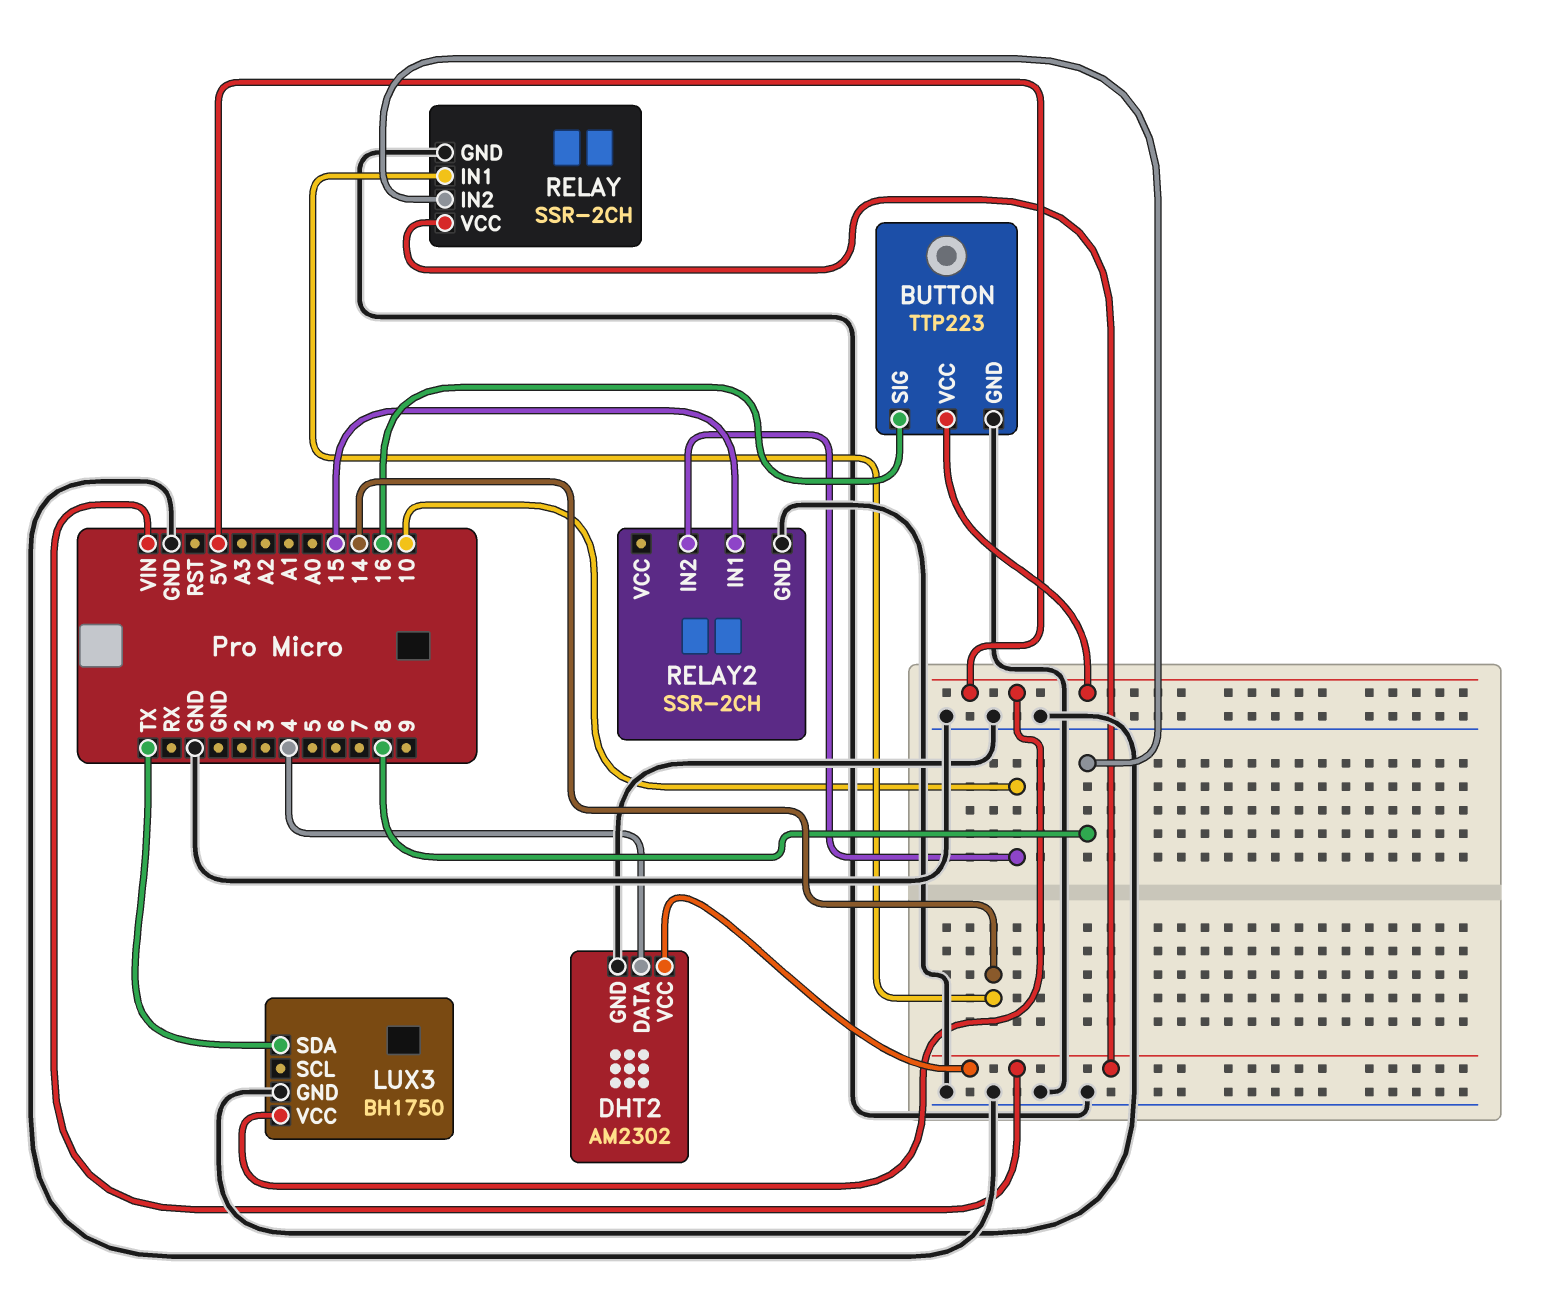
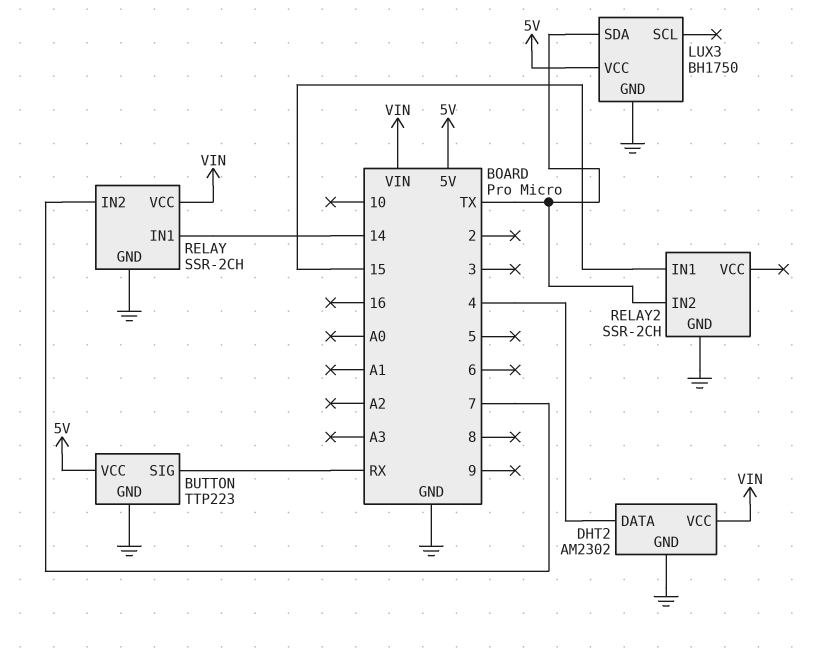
BUTTON pin SIG: 16 -> RX
RELAY pin IN2: 8 -> 7
RELAY2 pin IN2: 10 -> TX

